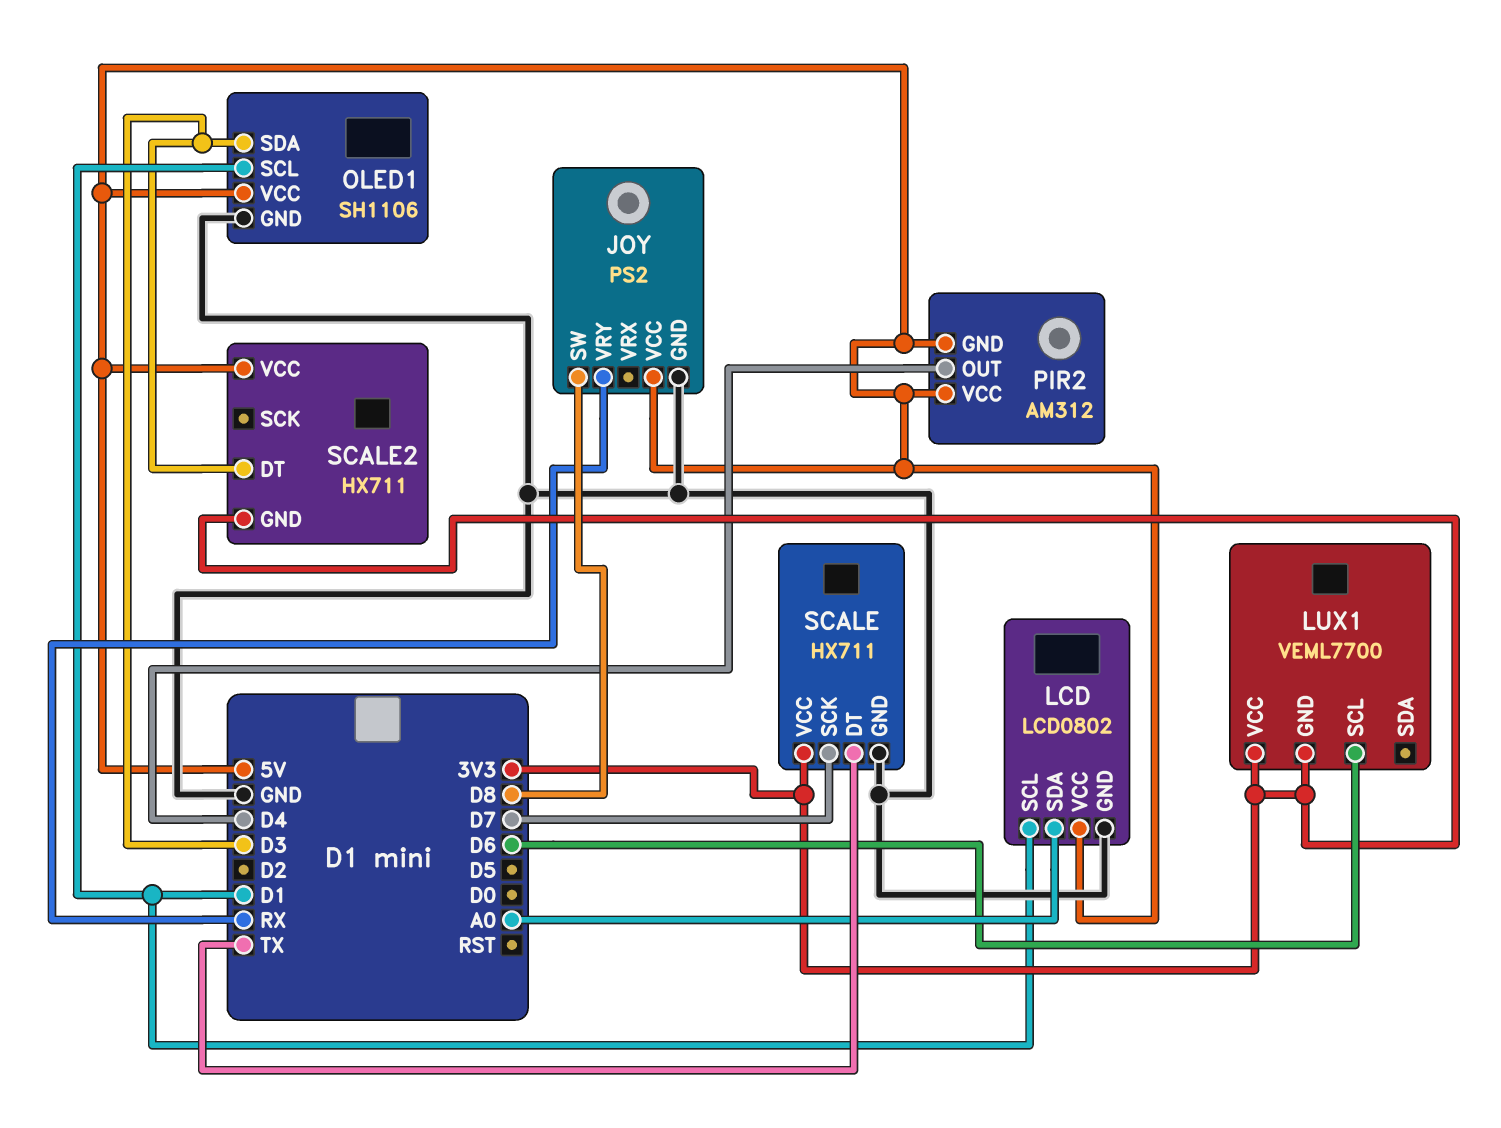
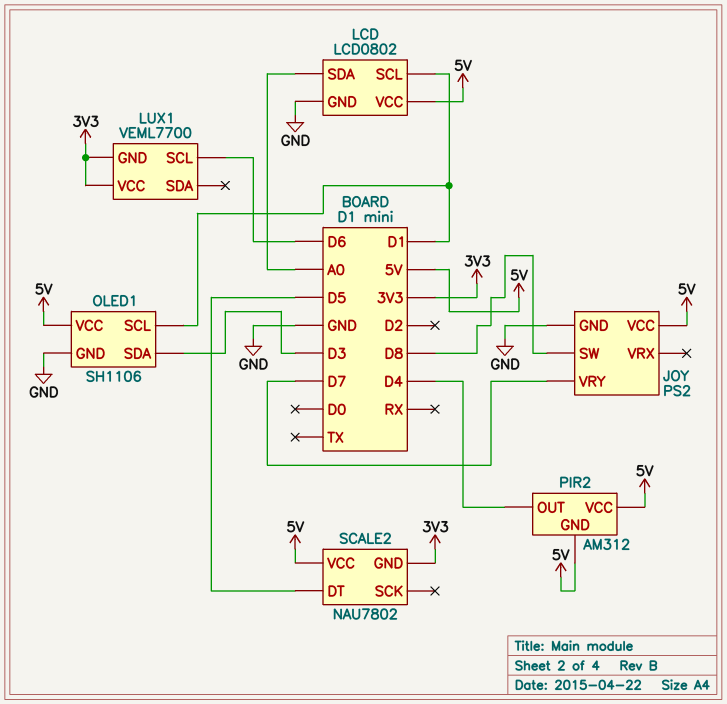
JOY pin VRY: RX -> D7
SCALE: HX711 -> none
SCALE pin DT: TX -> none
SCALE pin GND: GND -> none
SCALE pin SCK: D7 -> none
SCALE pin VCC: 3V3 -> none
SCALE2: HX711 -> NAU7802
SCALE2 pin DT: D3 -> D5

